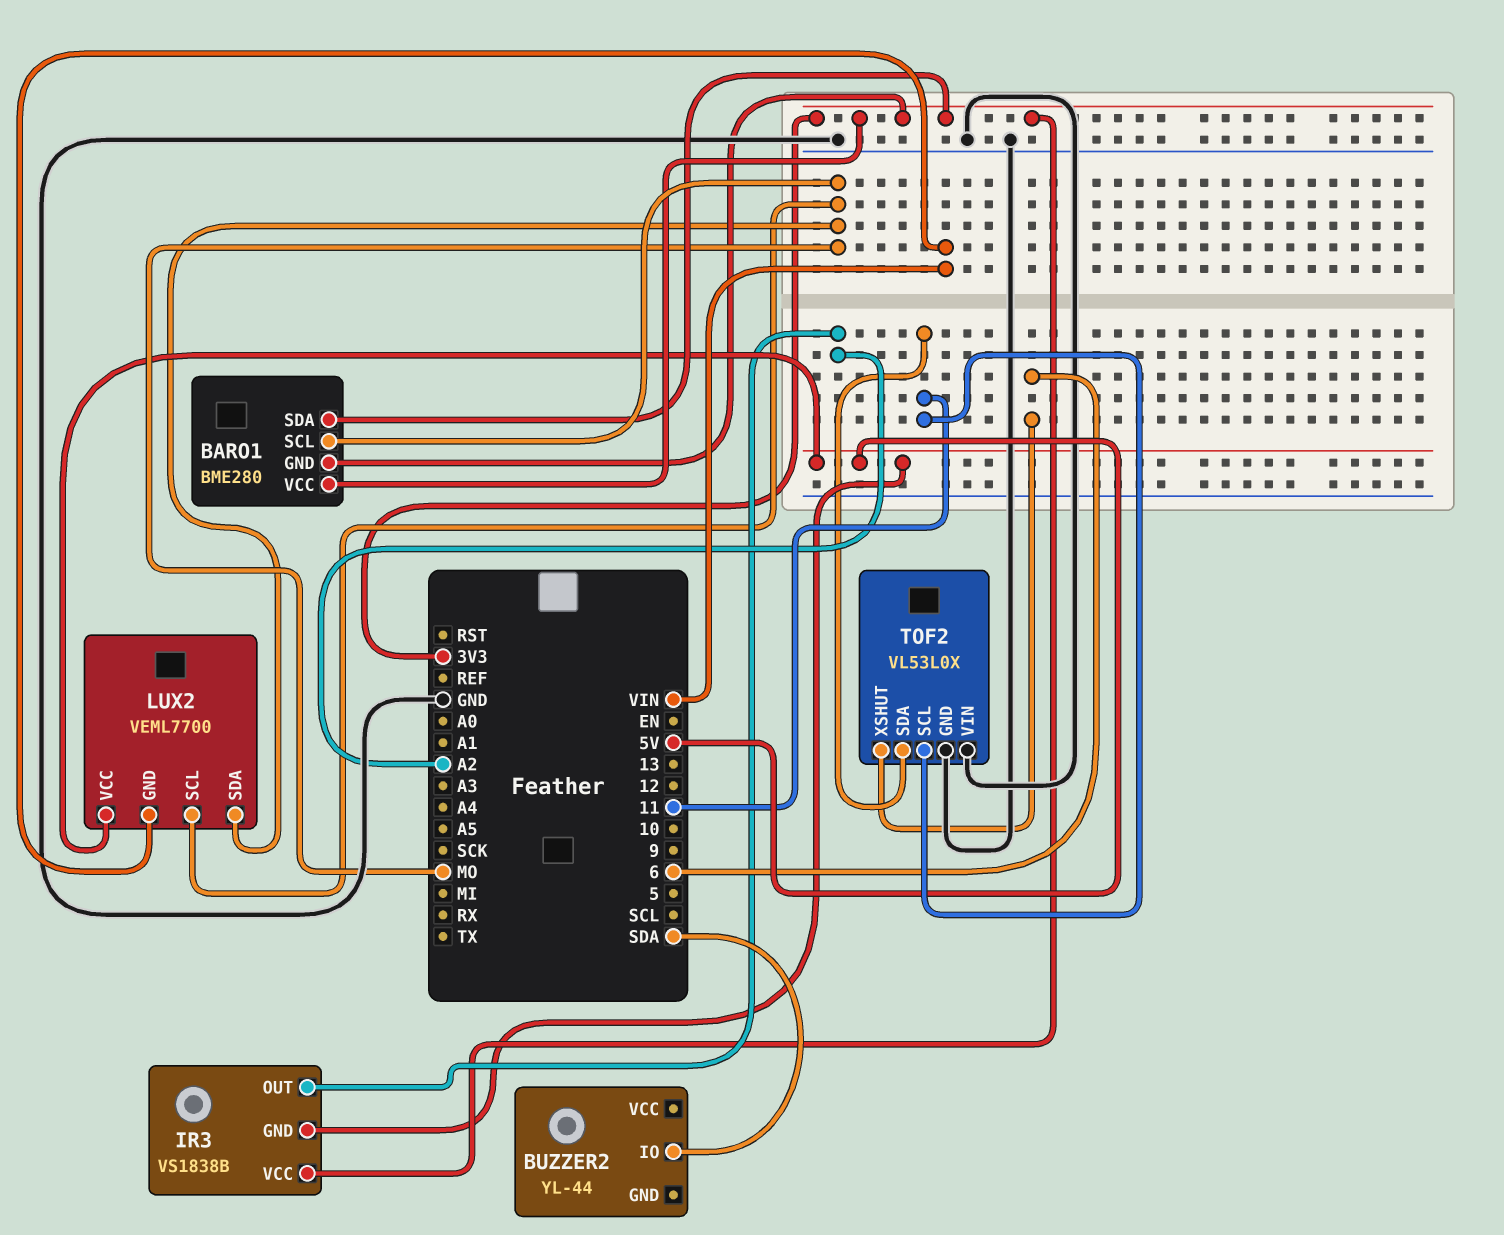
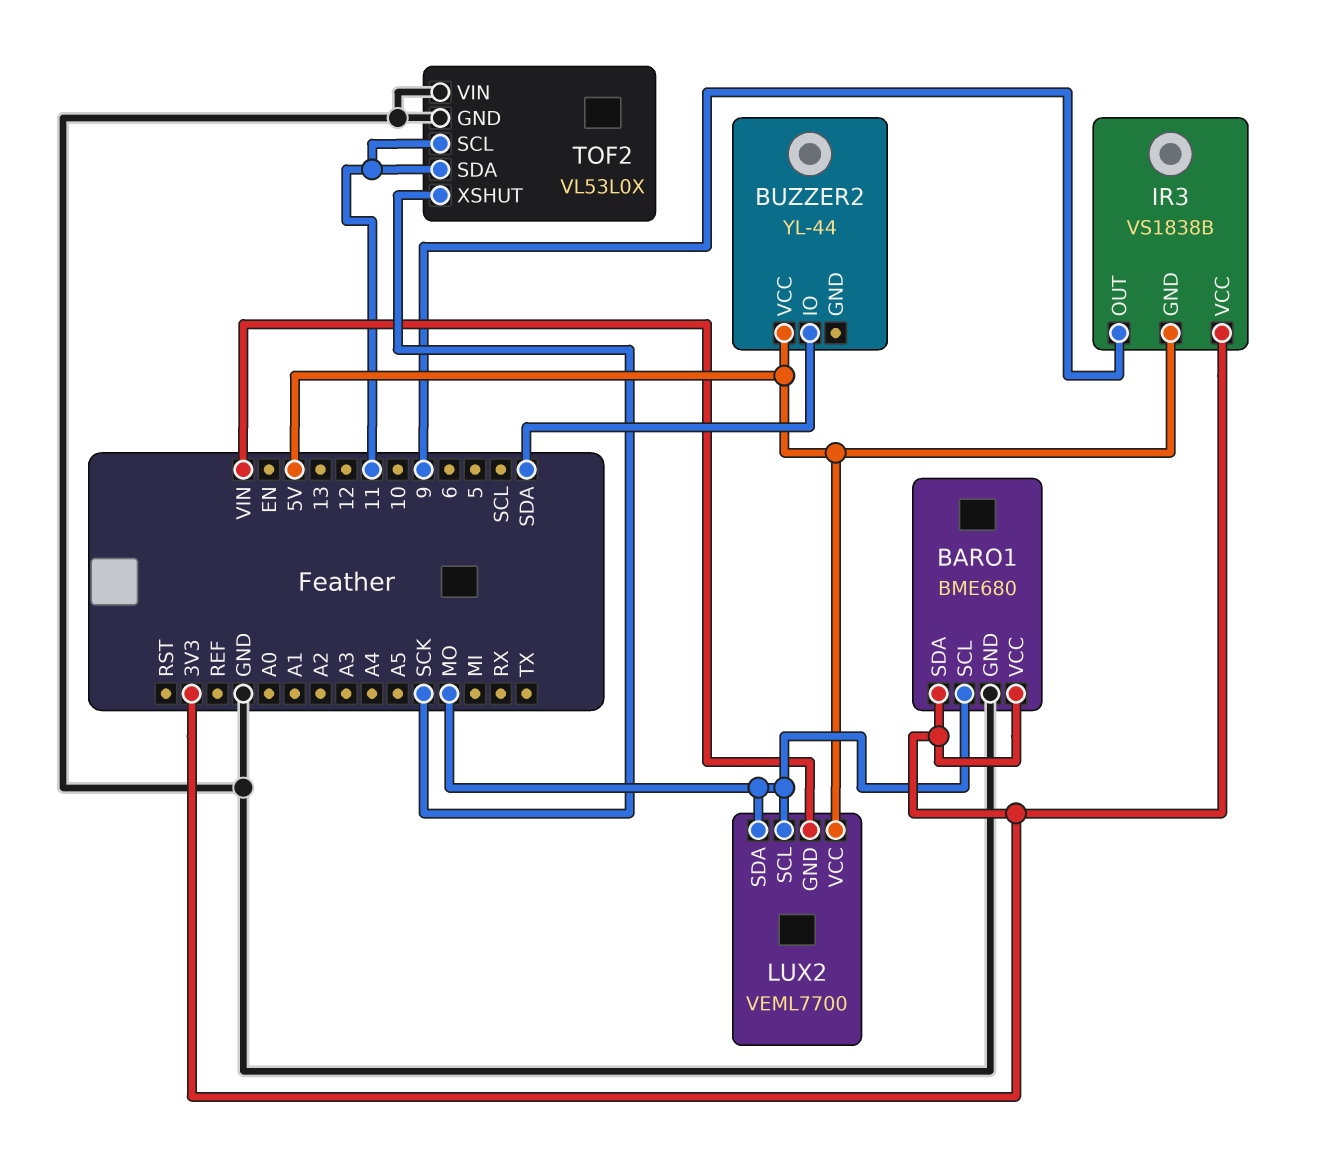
BARO1: BME280 -> BME680
BARO1 pin GND: 3V3 -> GND
BUZZER2 pin VCC: none -> 5V
IR3 pin OUT: A2 -> 9
TOF2 pin XSHUT: 6 -> SCK

